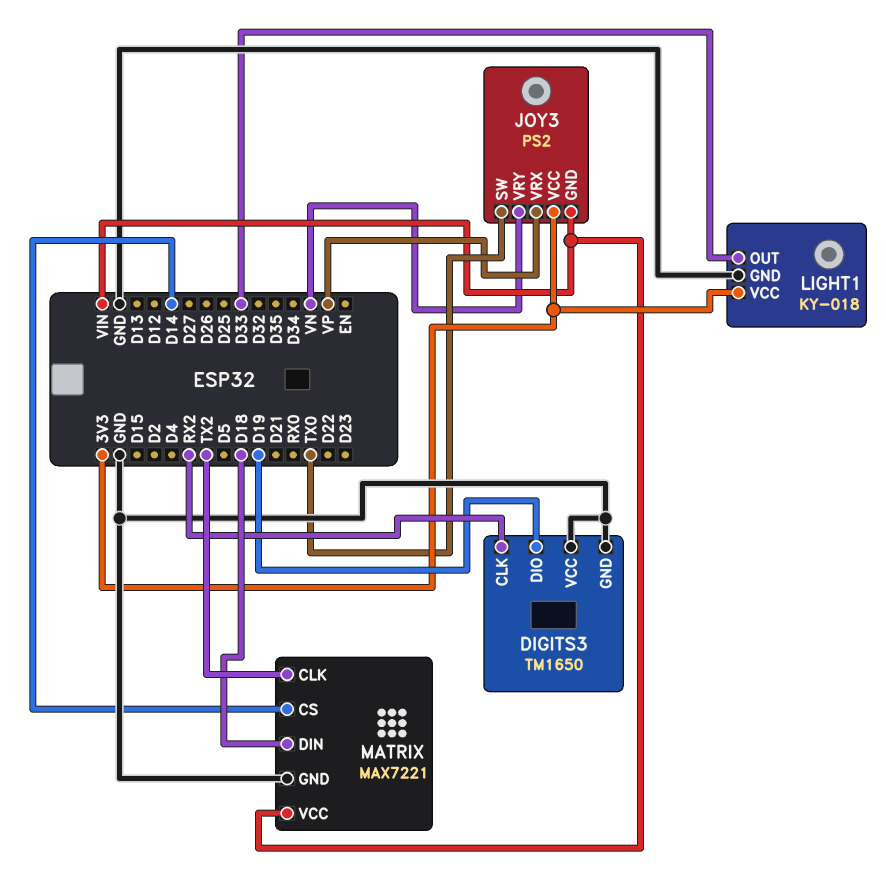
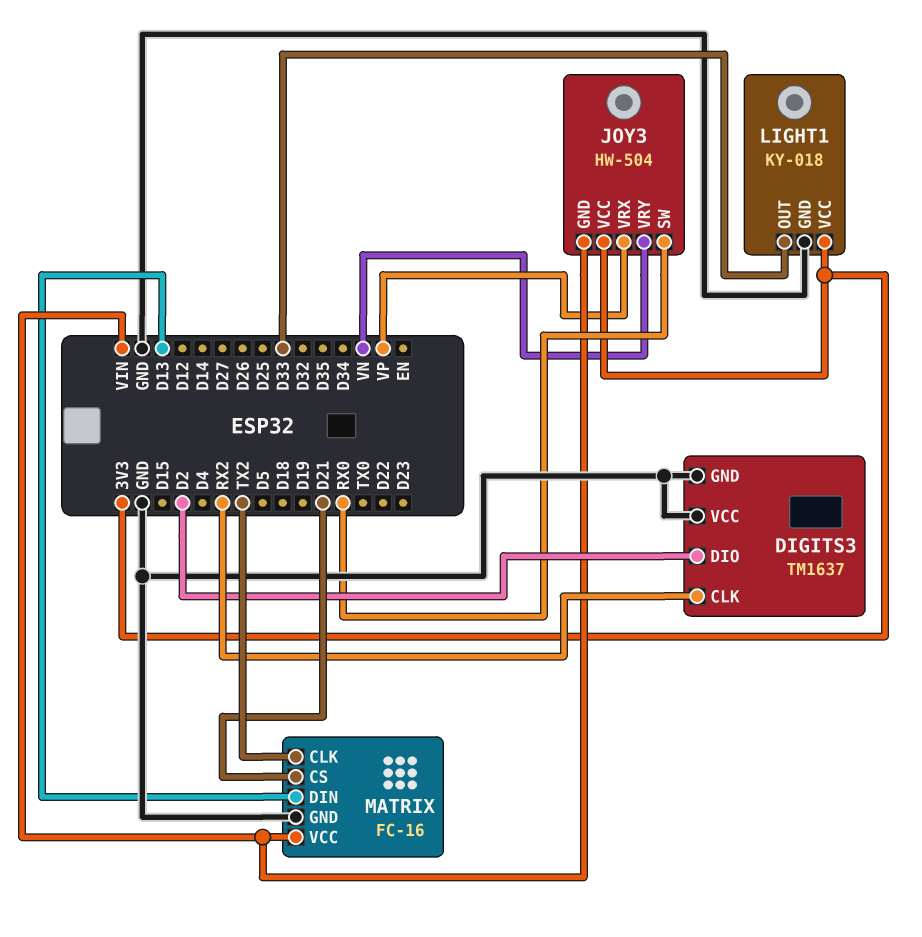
DIGITS3: TM1650 -> TM1637
DIGITS3 pin DIO: D19 -> D2
JOY3: PS2 -> HW-504
JOY3 pin SW: TX0 -> RX0
MATRIX: MAX7221 -> FC-16
MATRIX pin CS: D14 -> D21
MATRIX pin DIN: D18 -> D13

